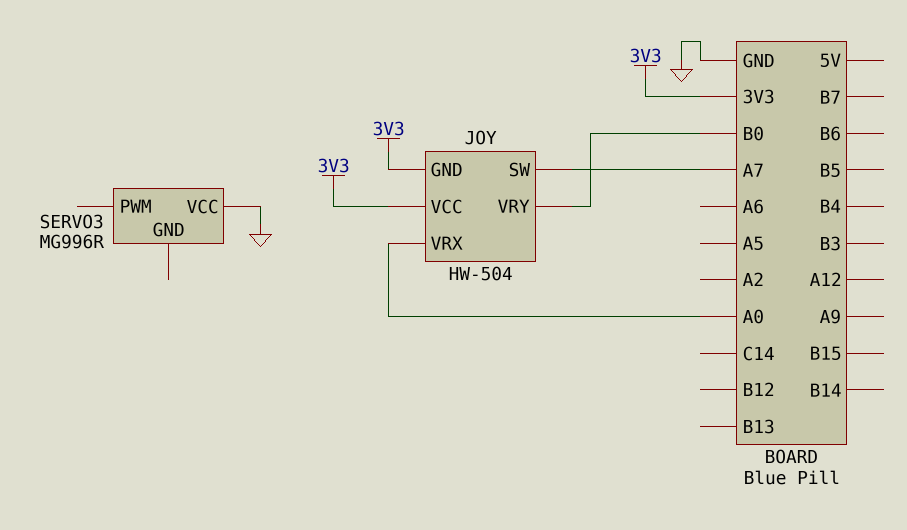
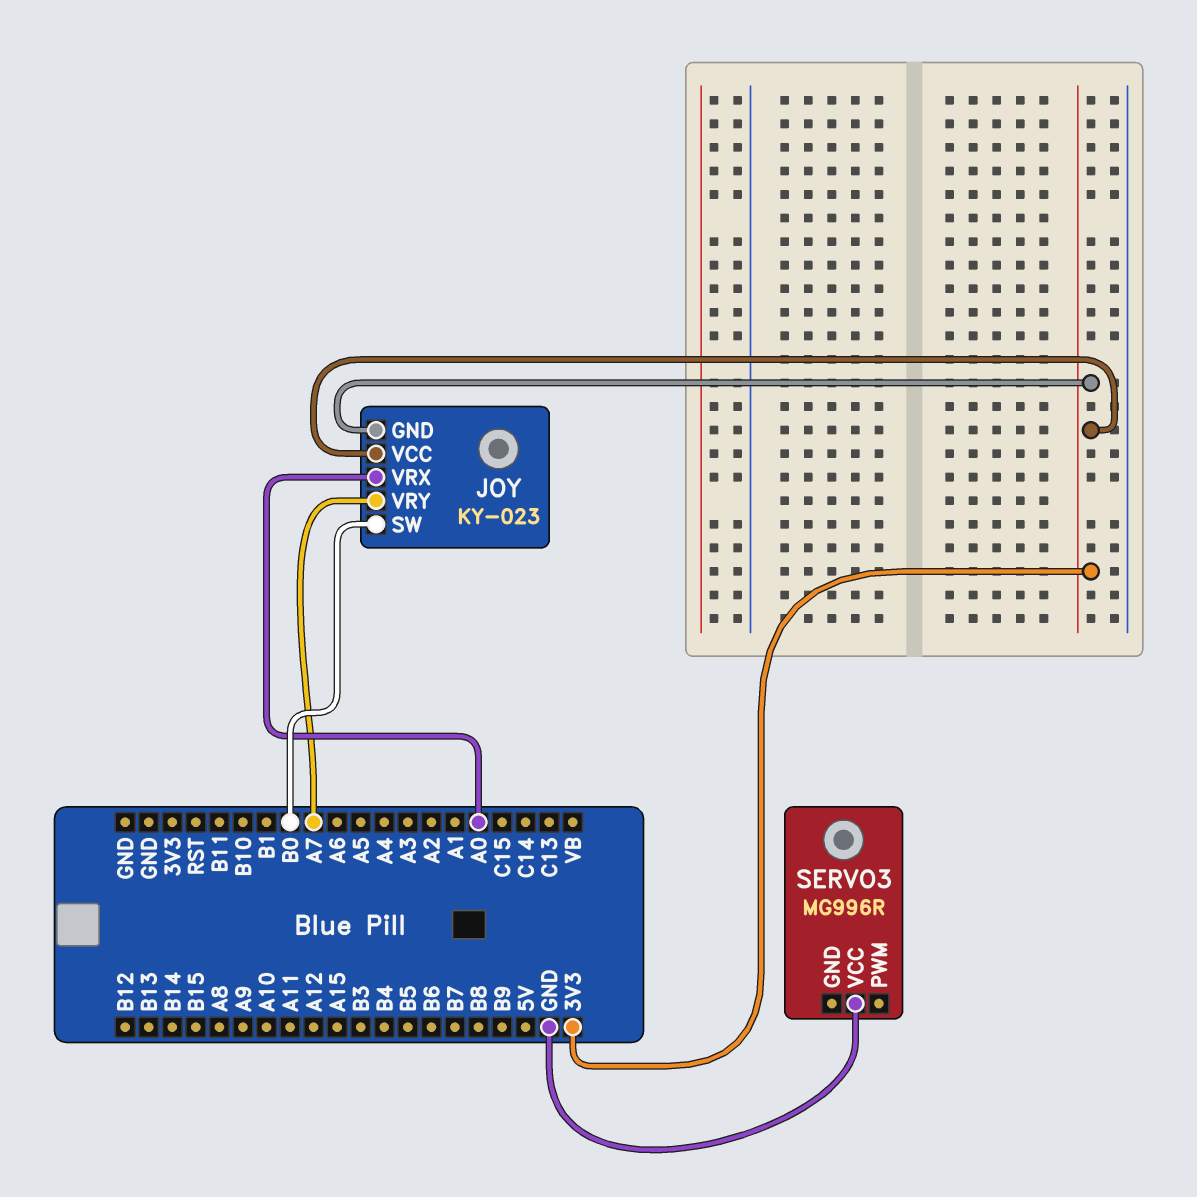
JOY: HW-504 -> KY-023
JOY pin SW: A7 -> B0
JOY pin VRY: B0 -> A7

